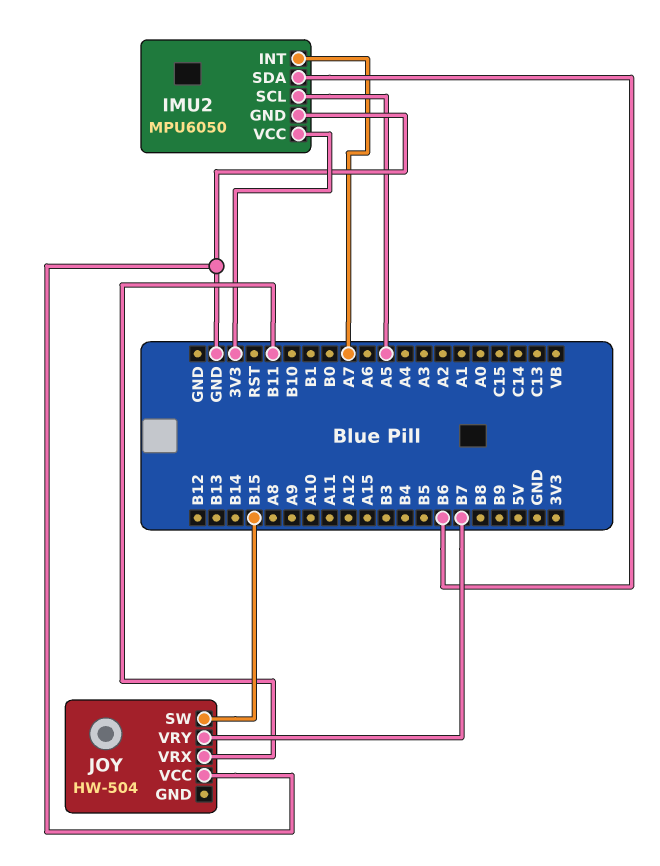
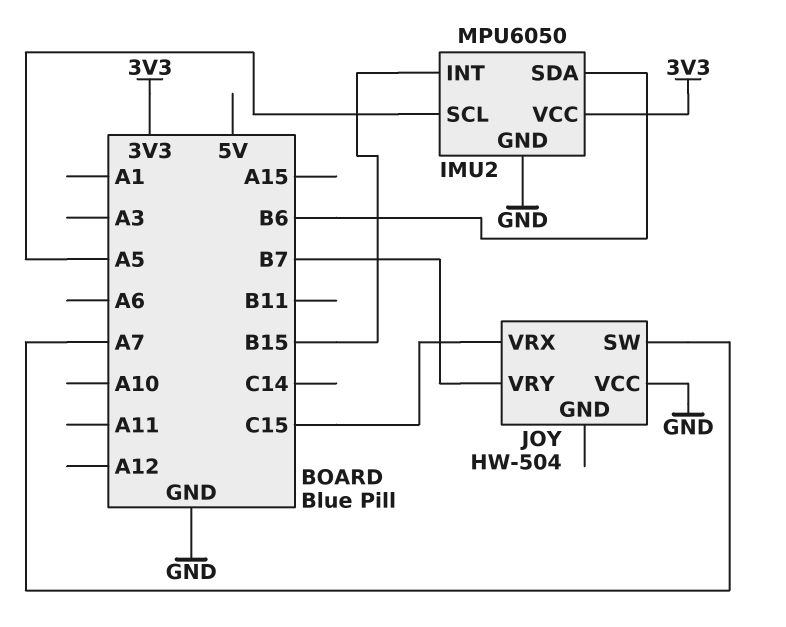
IMU2 pin INT: A7 -> B15
JOY pin SW: B15 -> A7
JOY pin VRX: B11 -> C15

